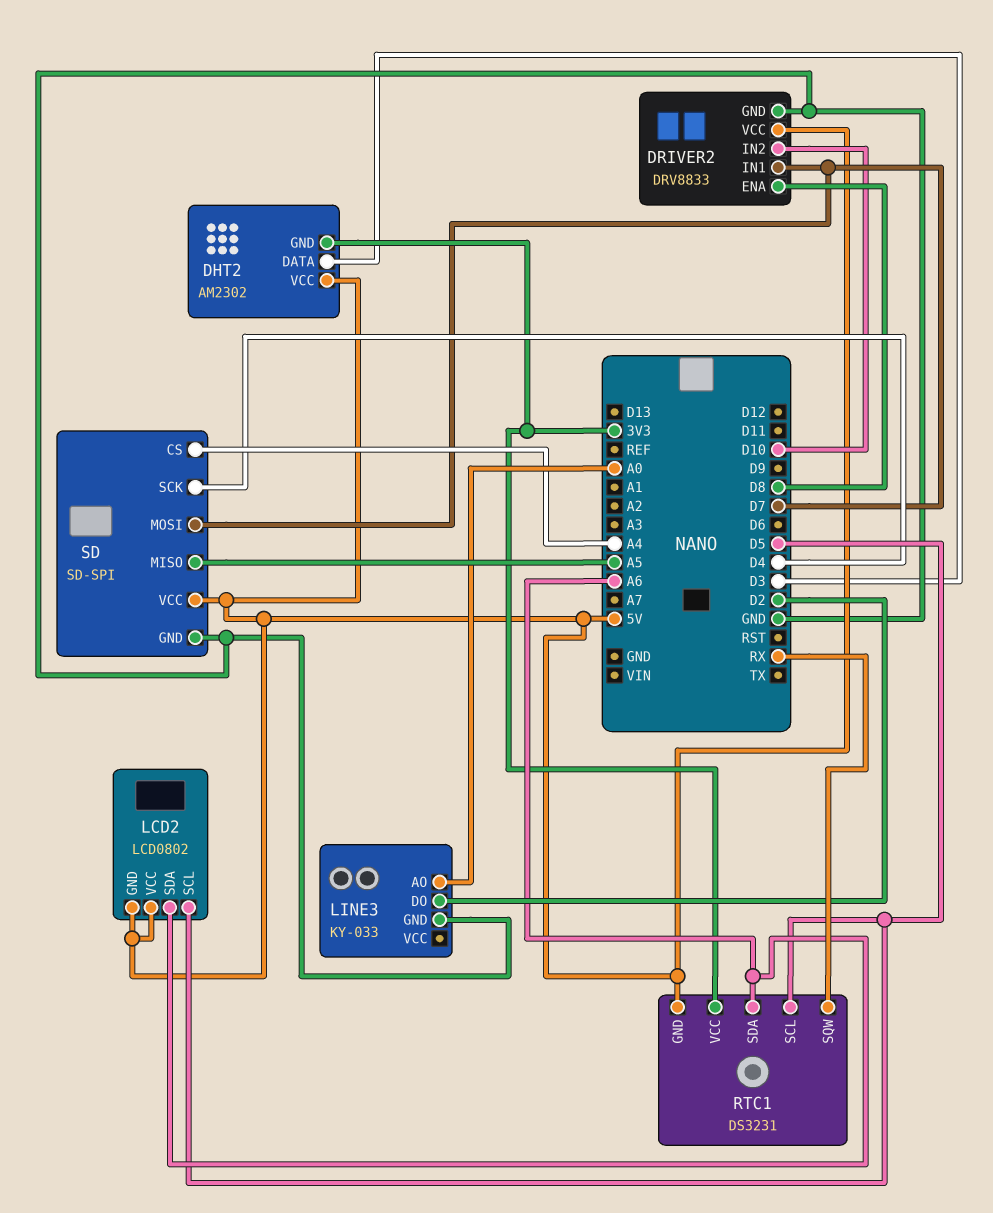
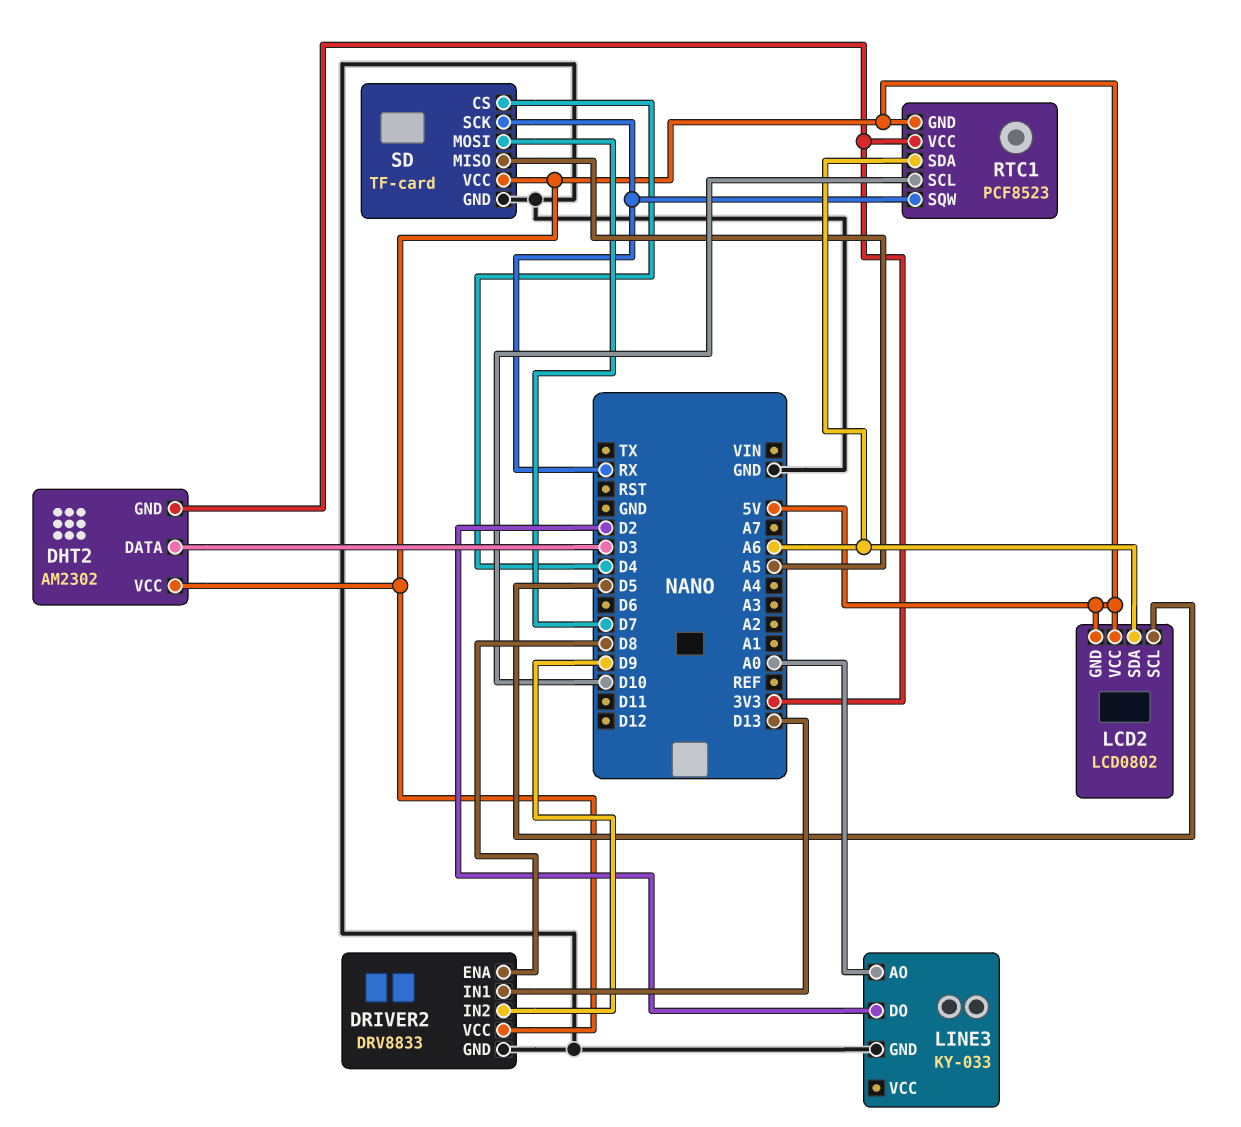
DRIVER2 pin IN1: D7 -> D13
DRIVER2 pin IN2: D10 -> D9
RTC1: DS3231 -> PCF8523
RTC1 pin SCL: D5 -> D10
SD: SD-SPI -> TF-card
SD pin CS: A4 -> D4
SD pin SCK: D4 -> RX

